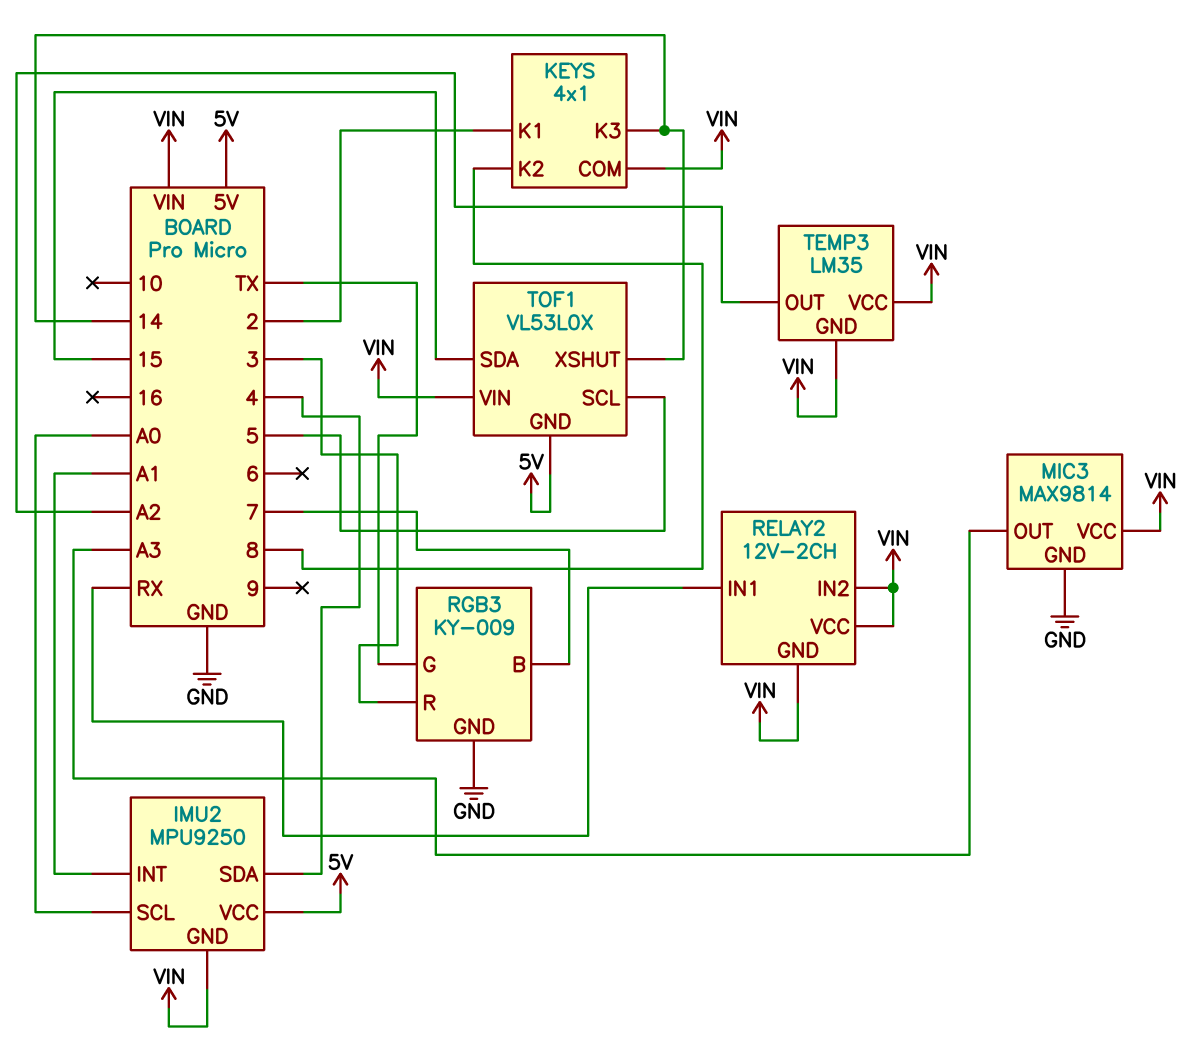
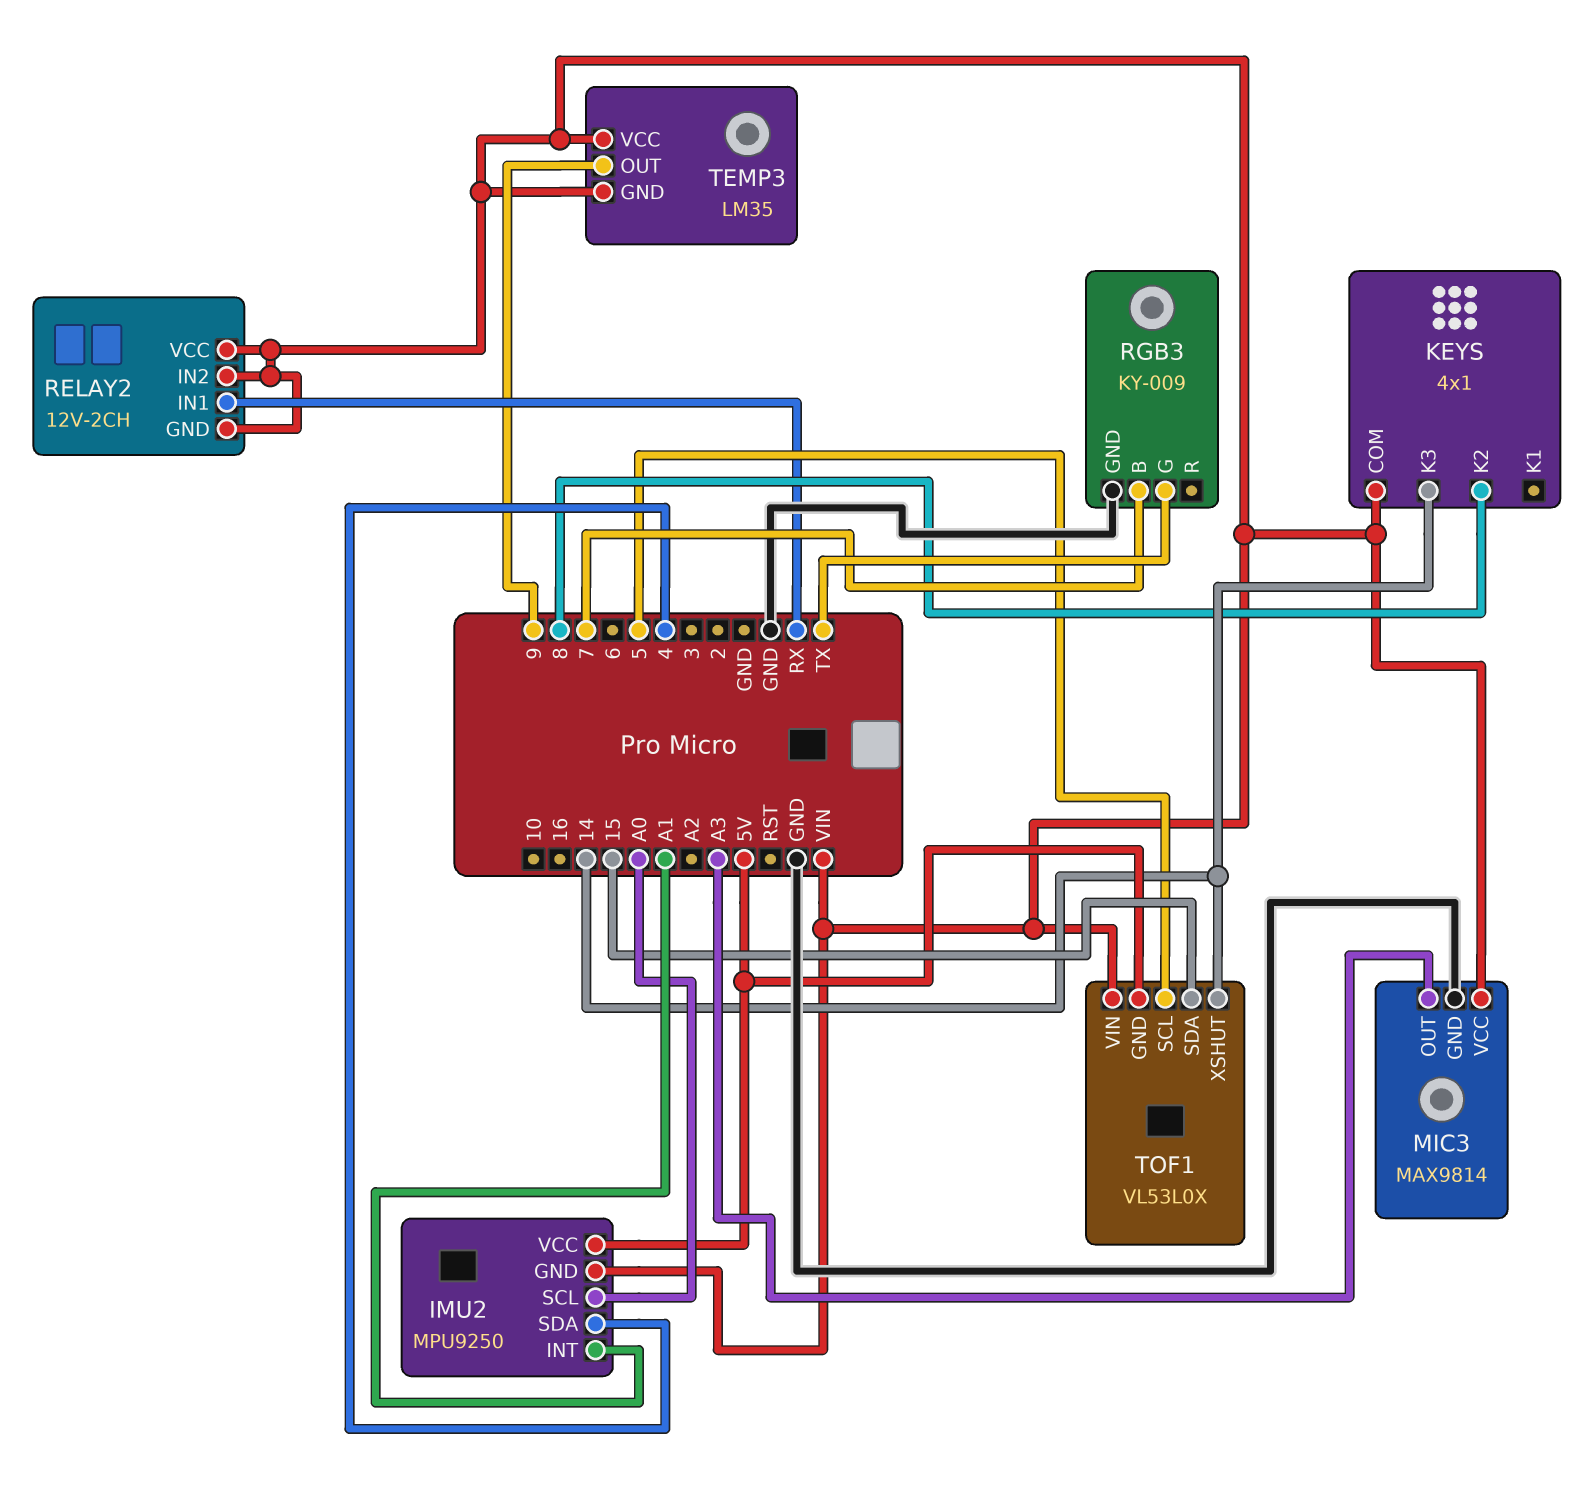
KEYS pin K1: 2 -> none
RGB3 pin R: 3 -> none
TEMP3 pin OUT: A2 -> 9

